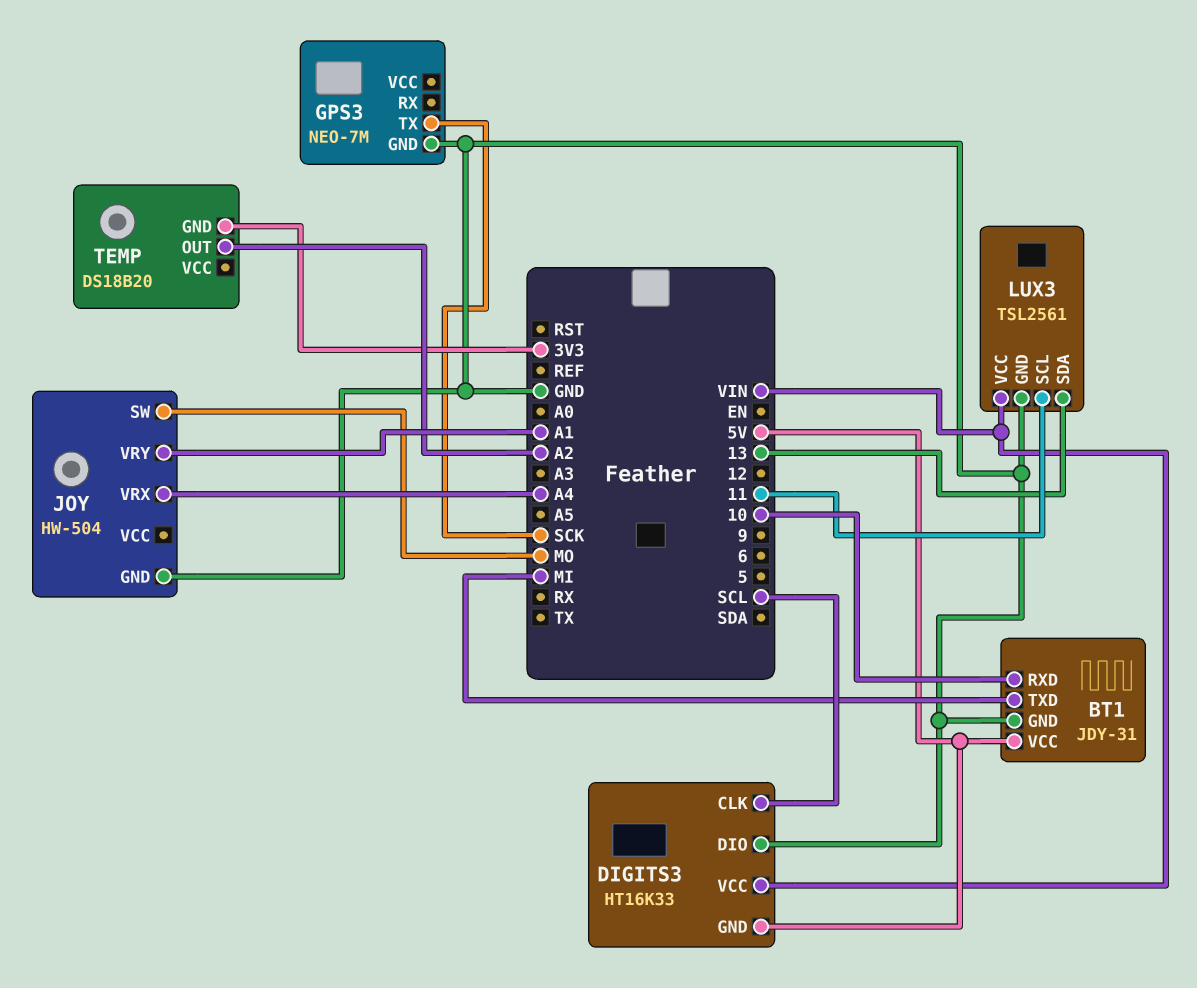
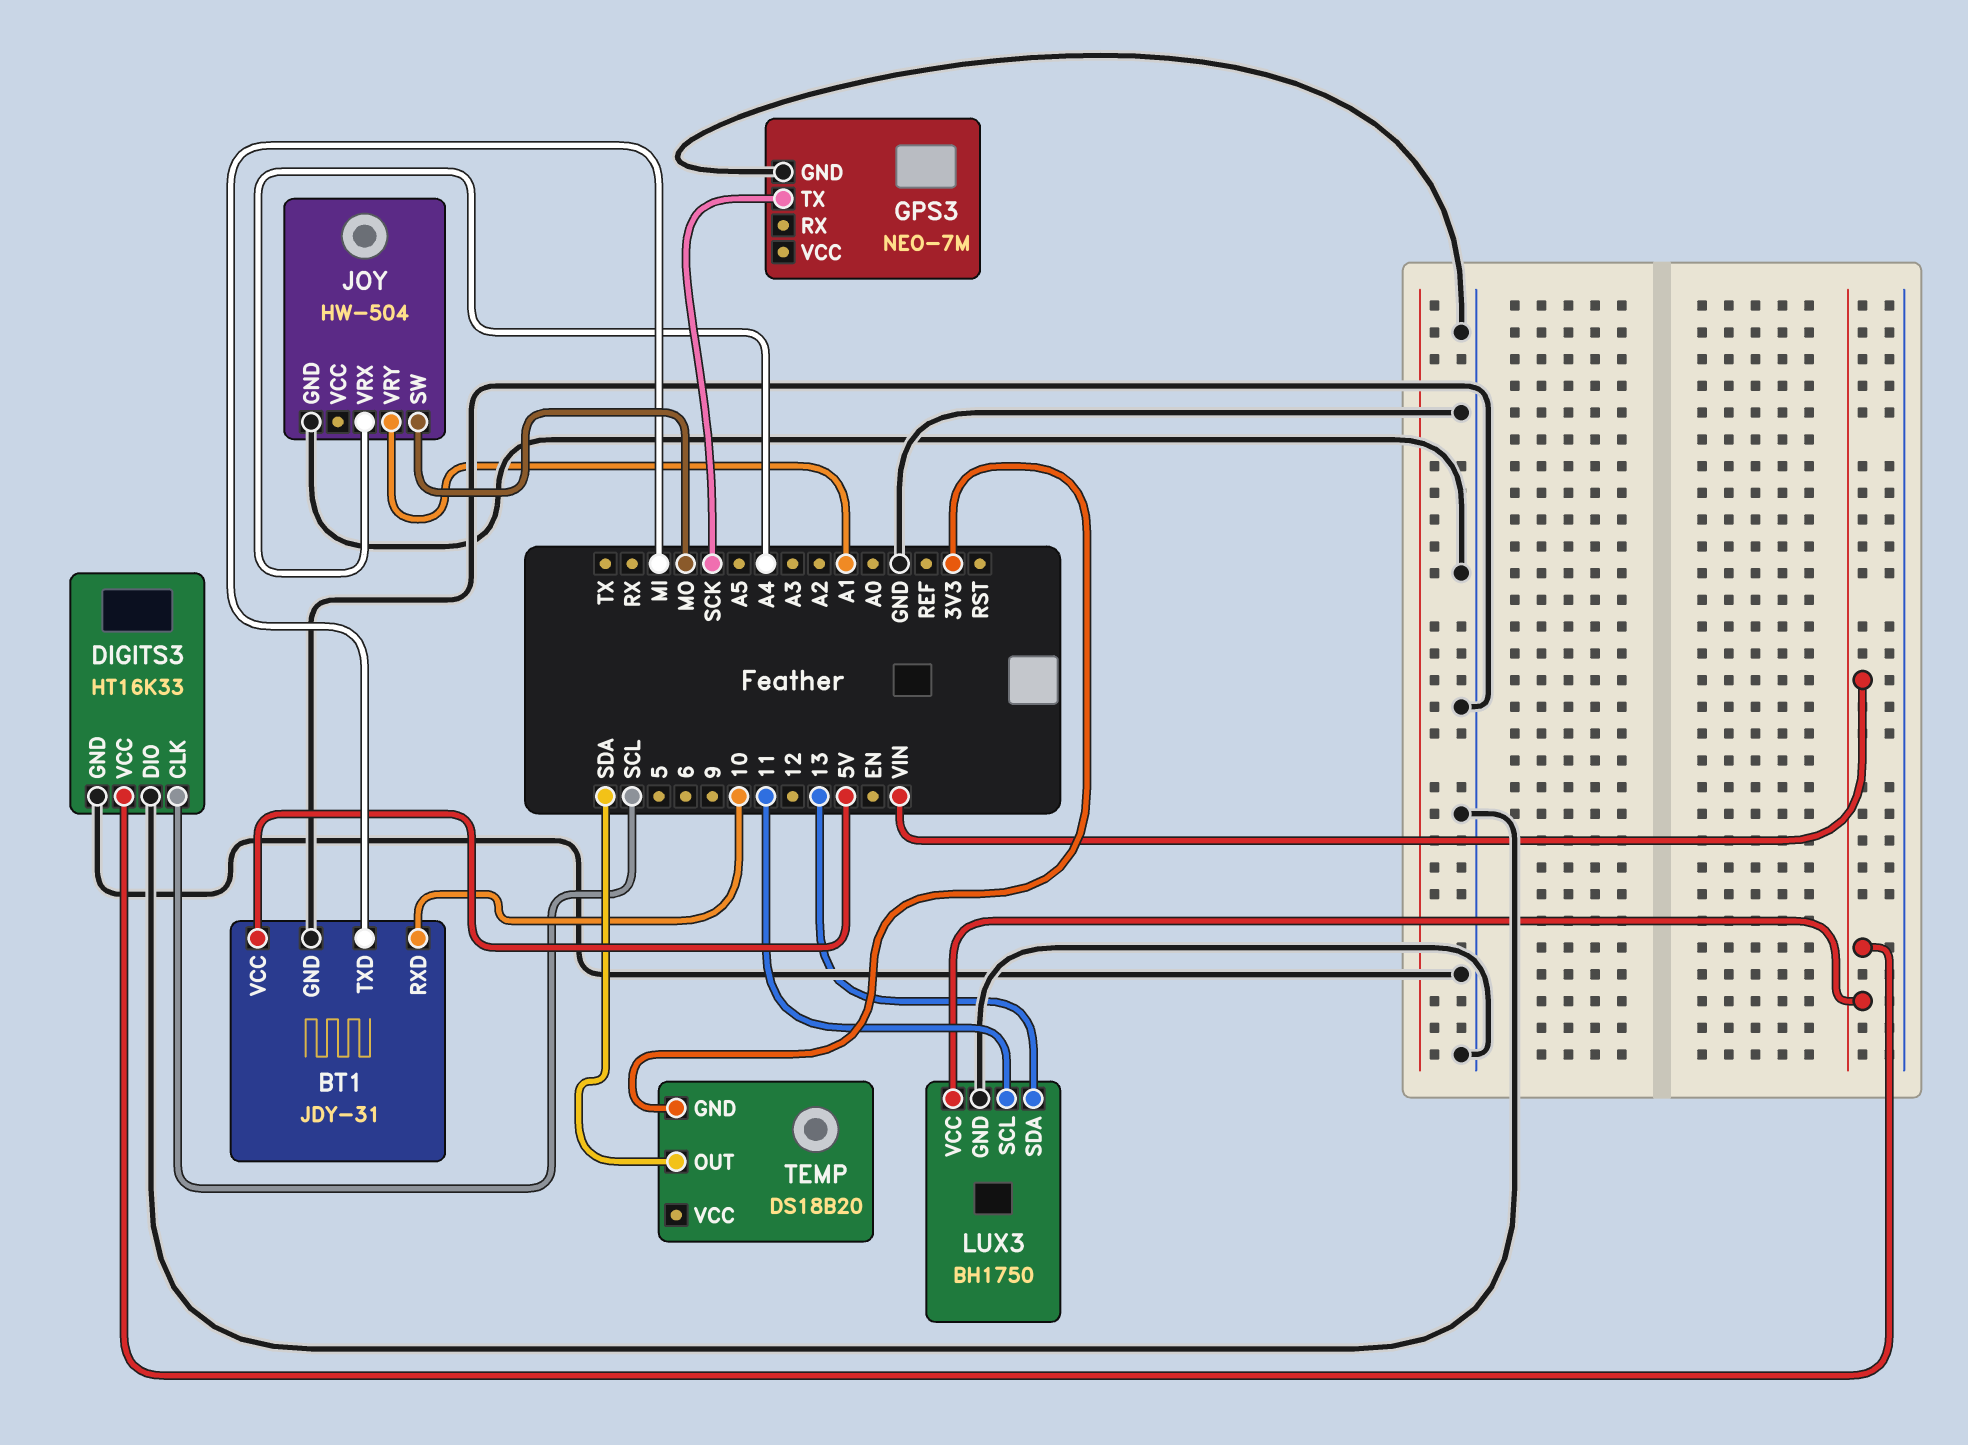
DIGITS3 pin GND: 5V -> GND
LUX3: TSL2561 -> BH1750
TEMP pin OUT: A2 -> SDA

